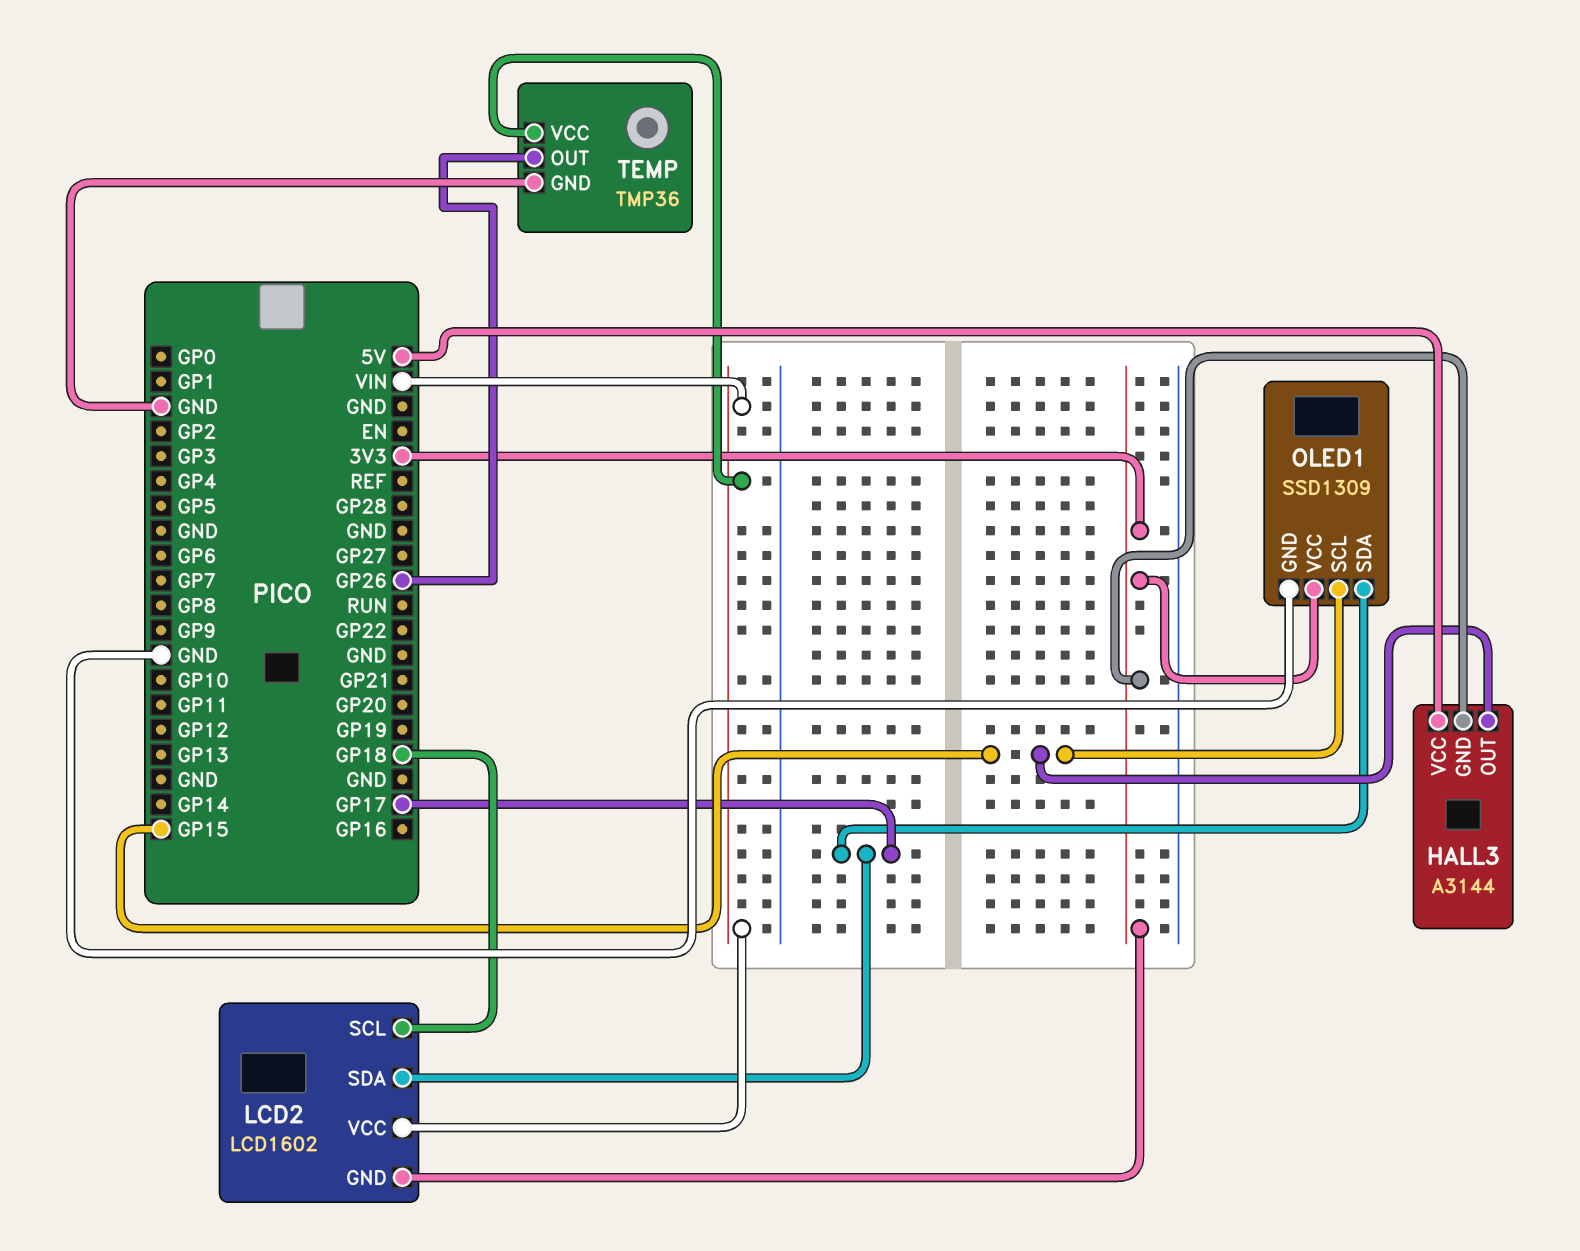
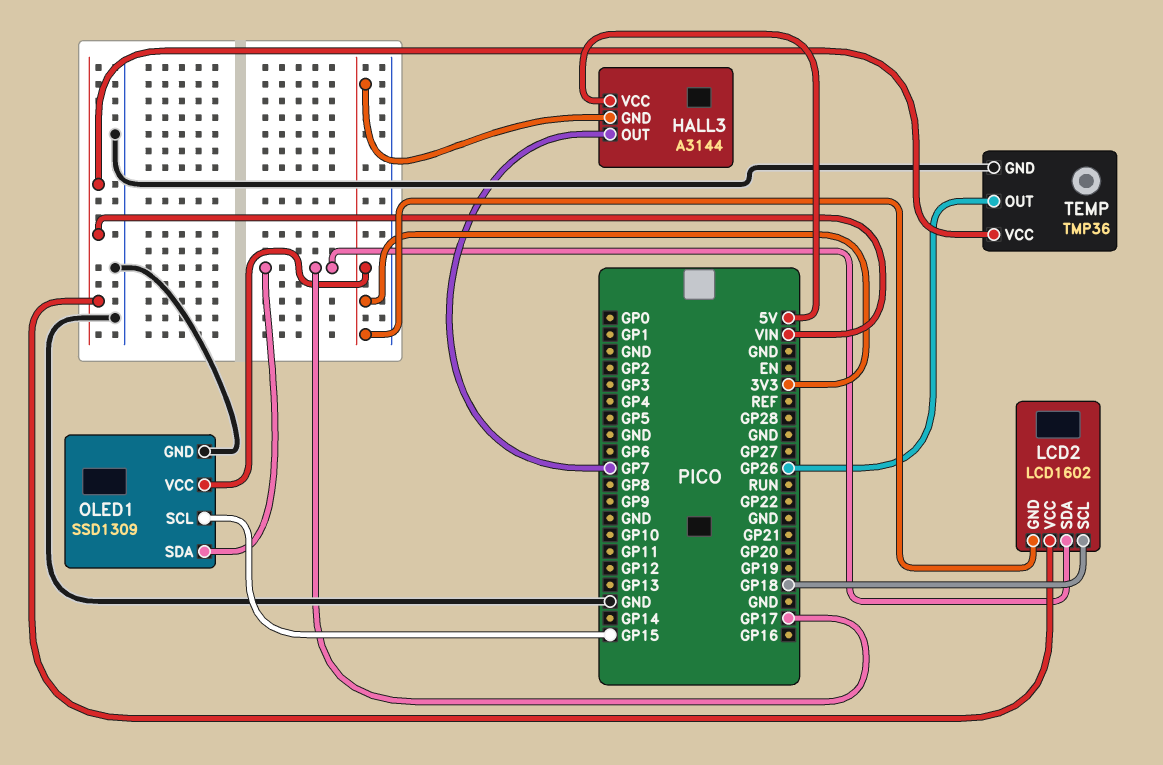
HALL3 pin OUT: GP15 -> GP7

